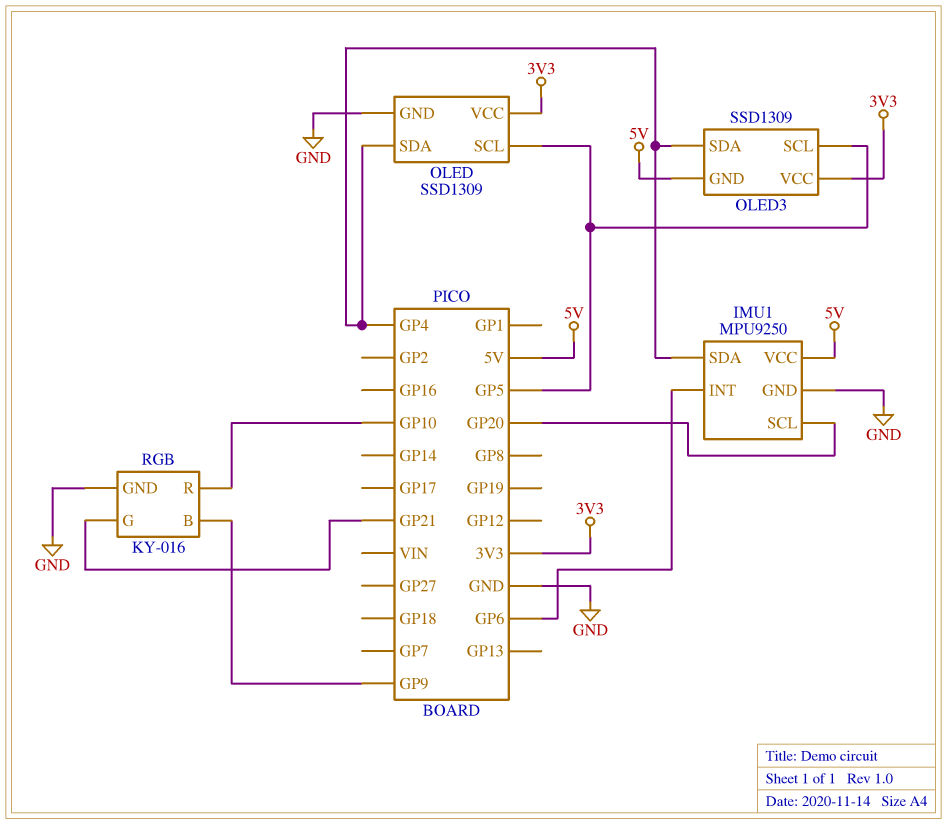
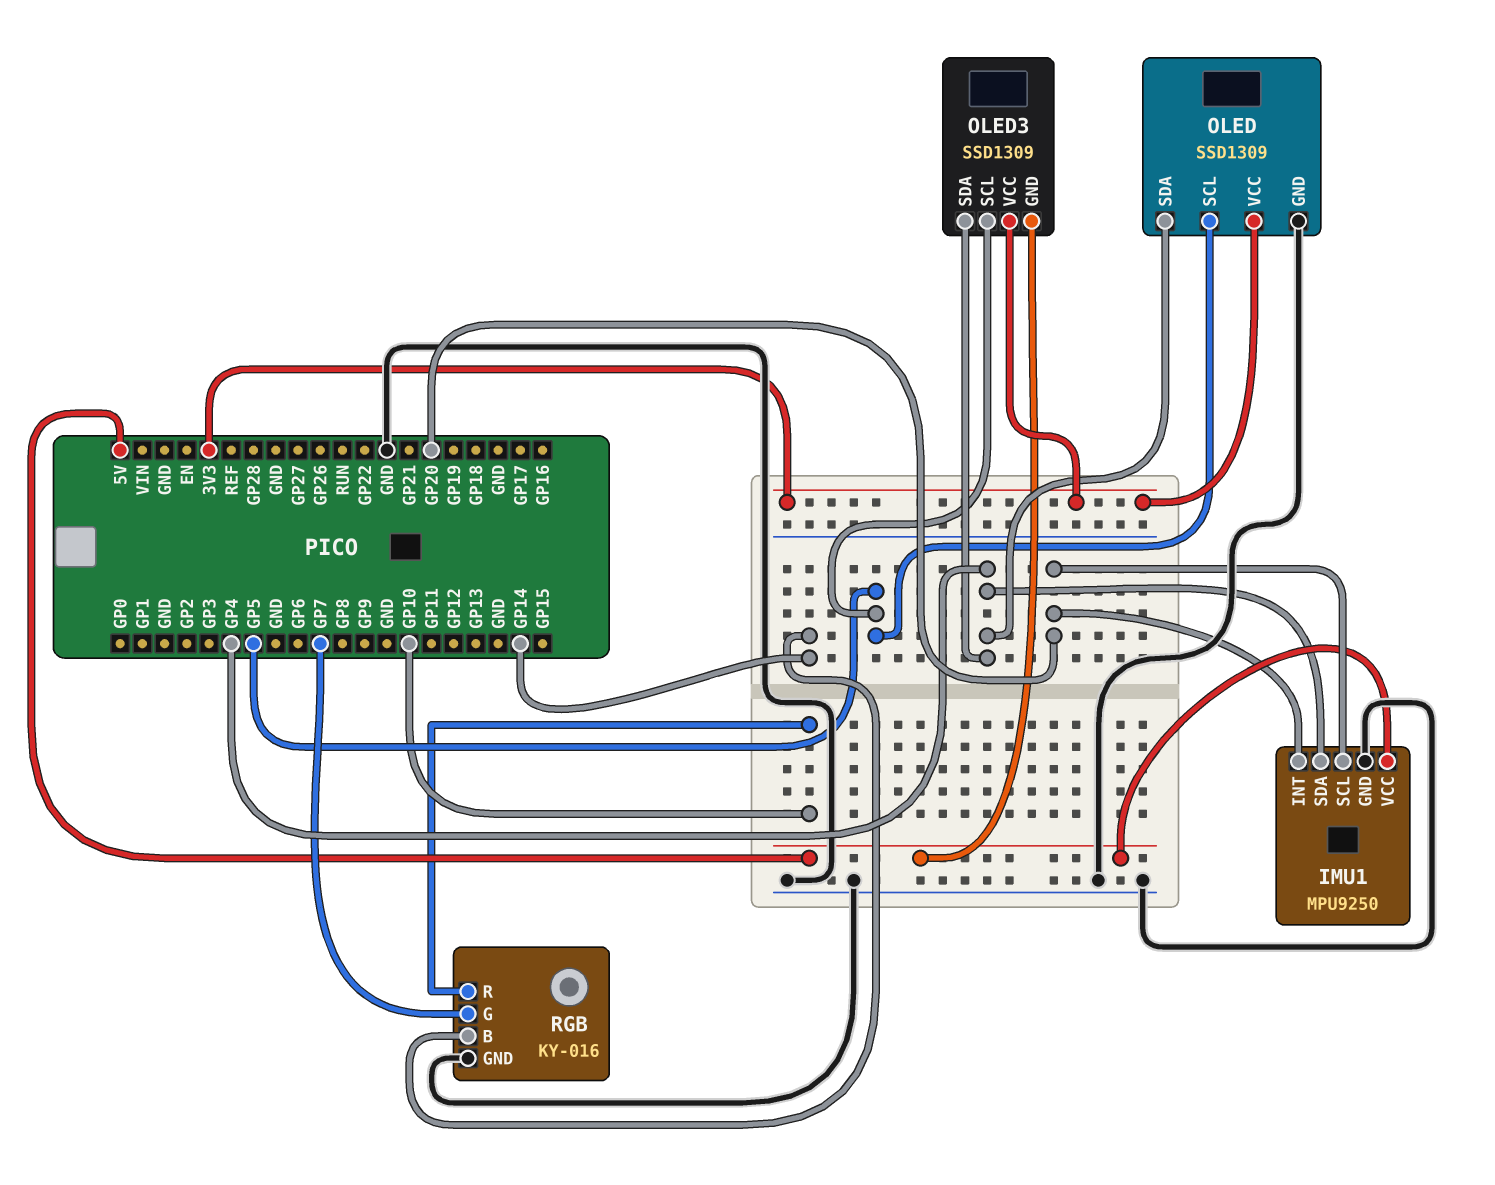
IMU1 pin INT: GP6 -> GP20
RGB pin B: GP9 -> GP14
RGB pin G: GP21 -> GP7

